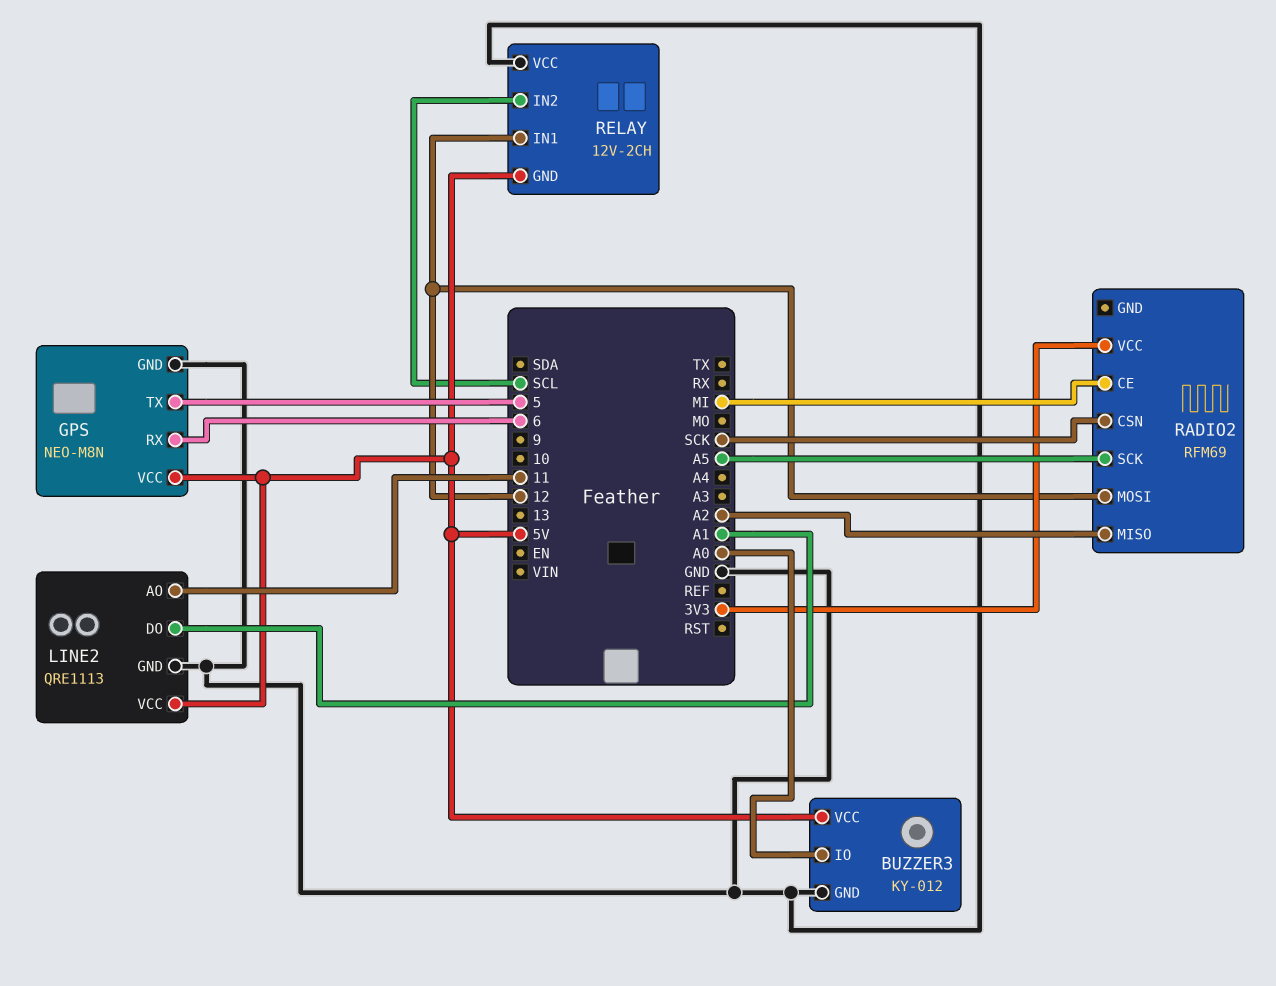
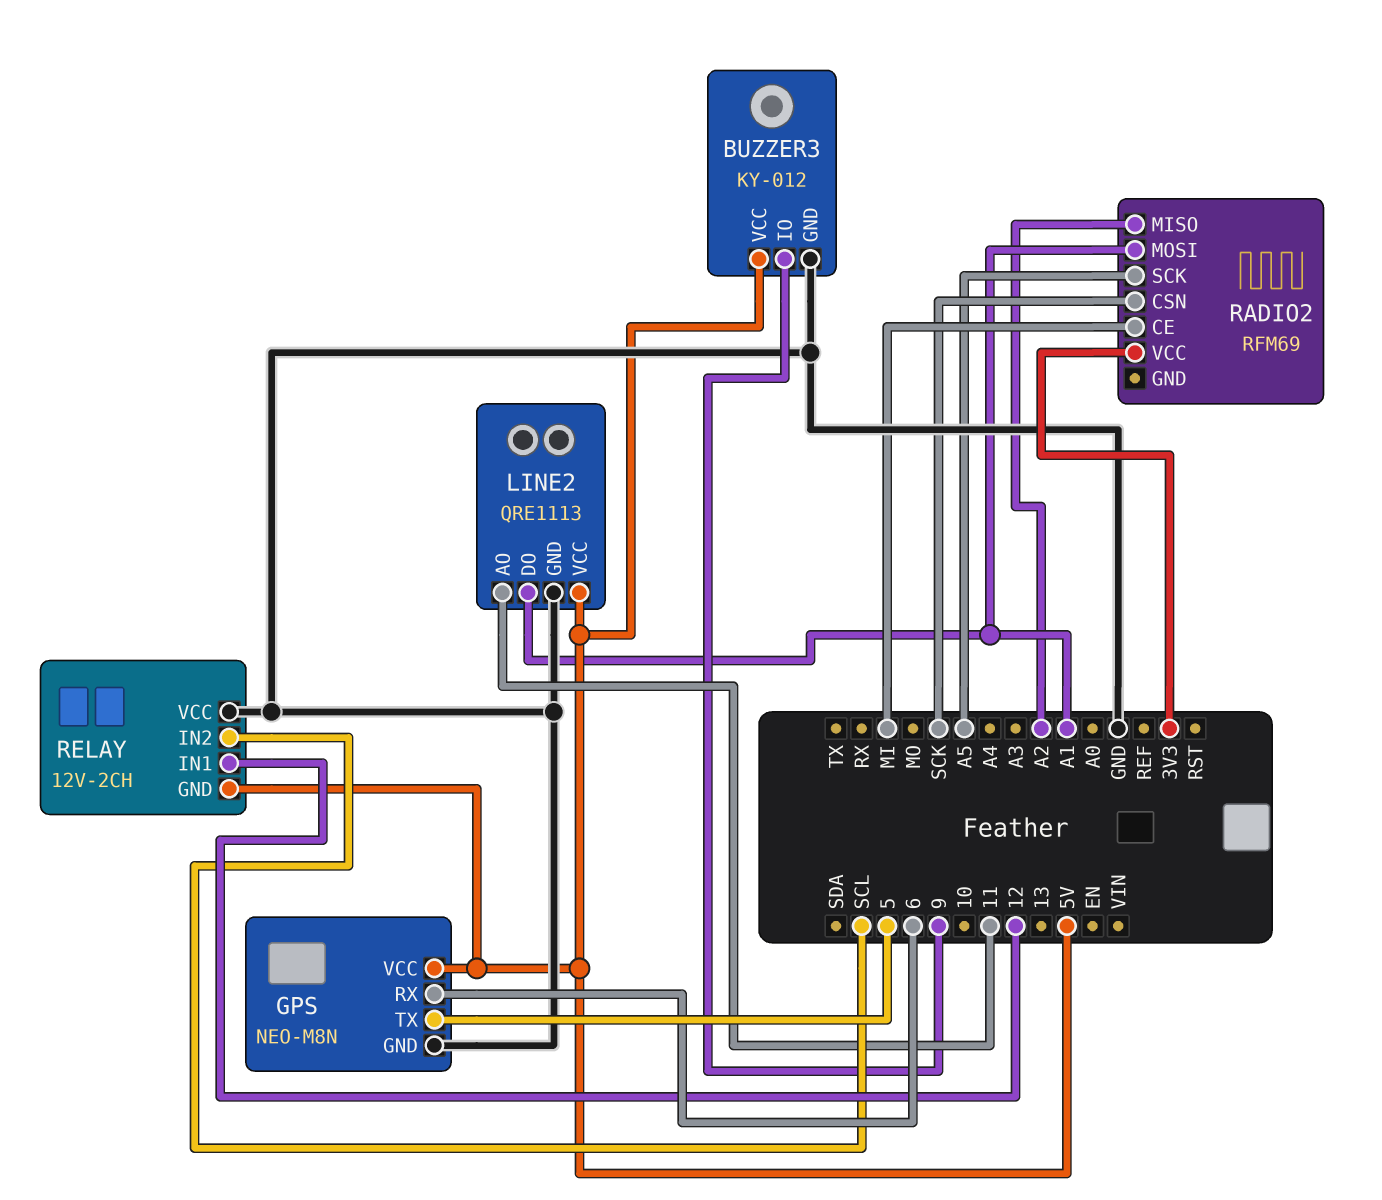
BUZZER3 pin IO: A0 -> 9
RADIO2 pin MOSI: 12 -> A1

